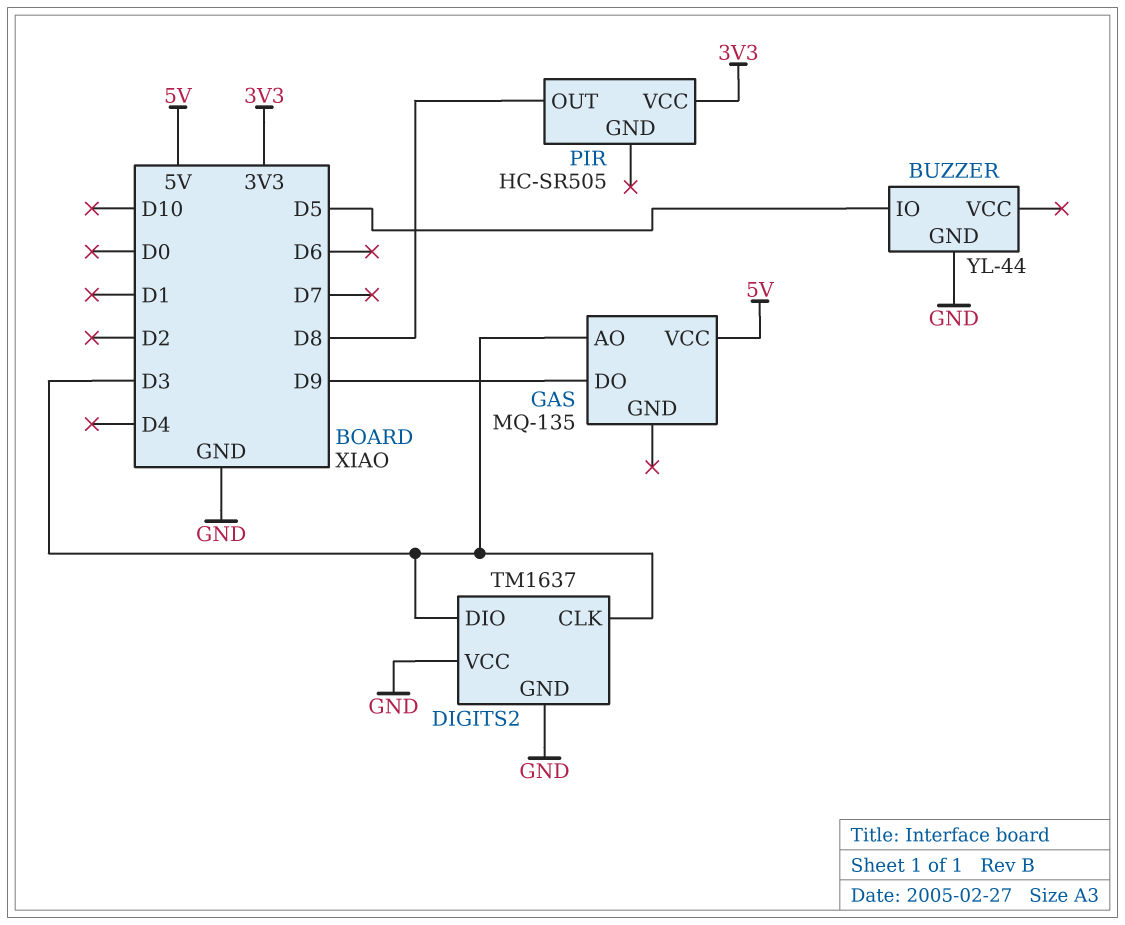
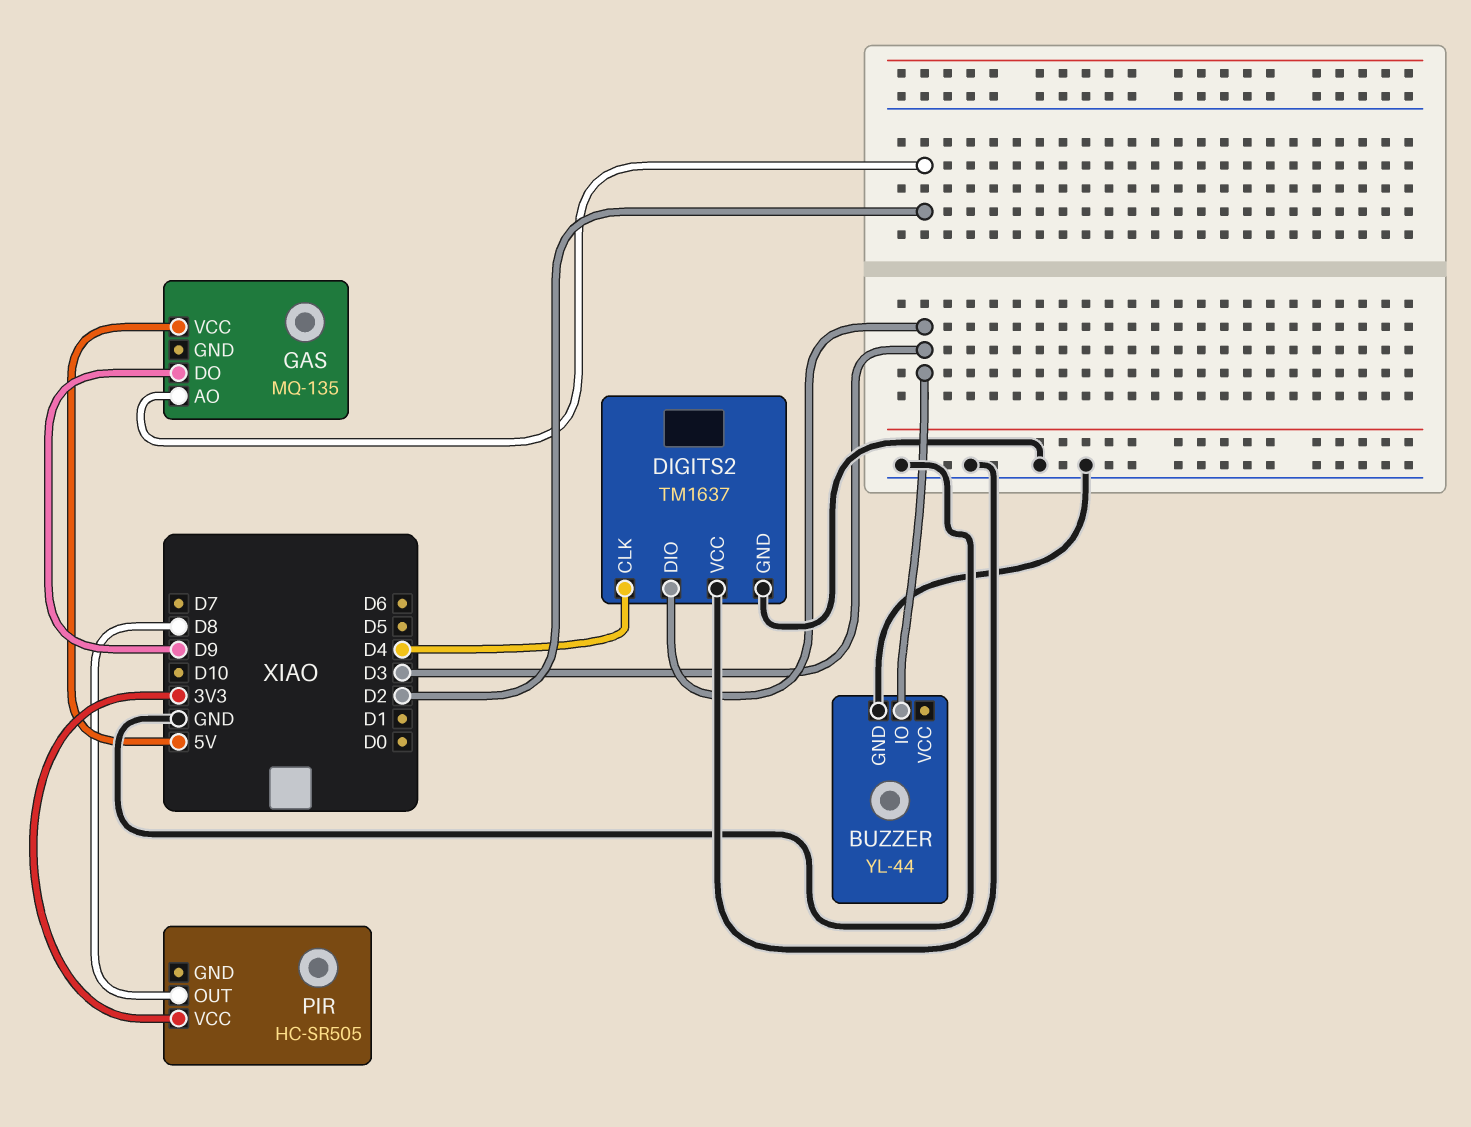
BUZZER pin IO: D5 -> D3
DIGITS2 pin CLK: D3 -> D4
GAS pin AO: D3 -> D2

